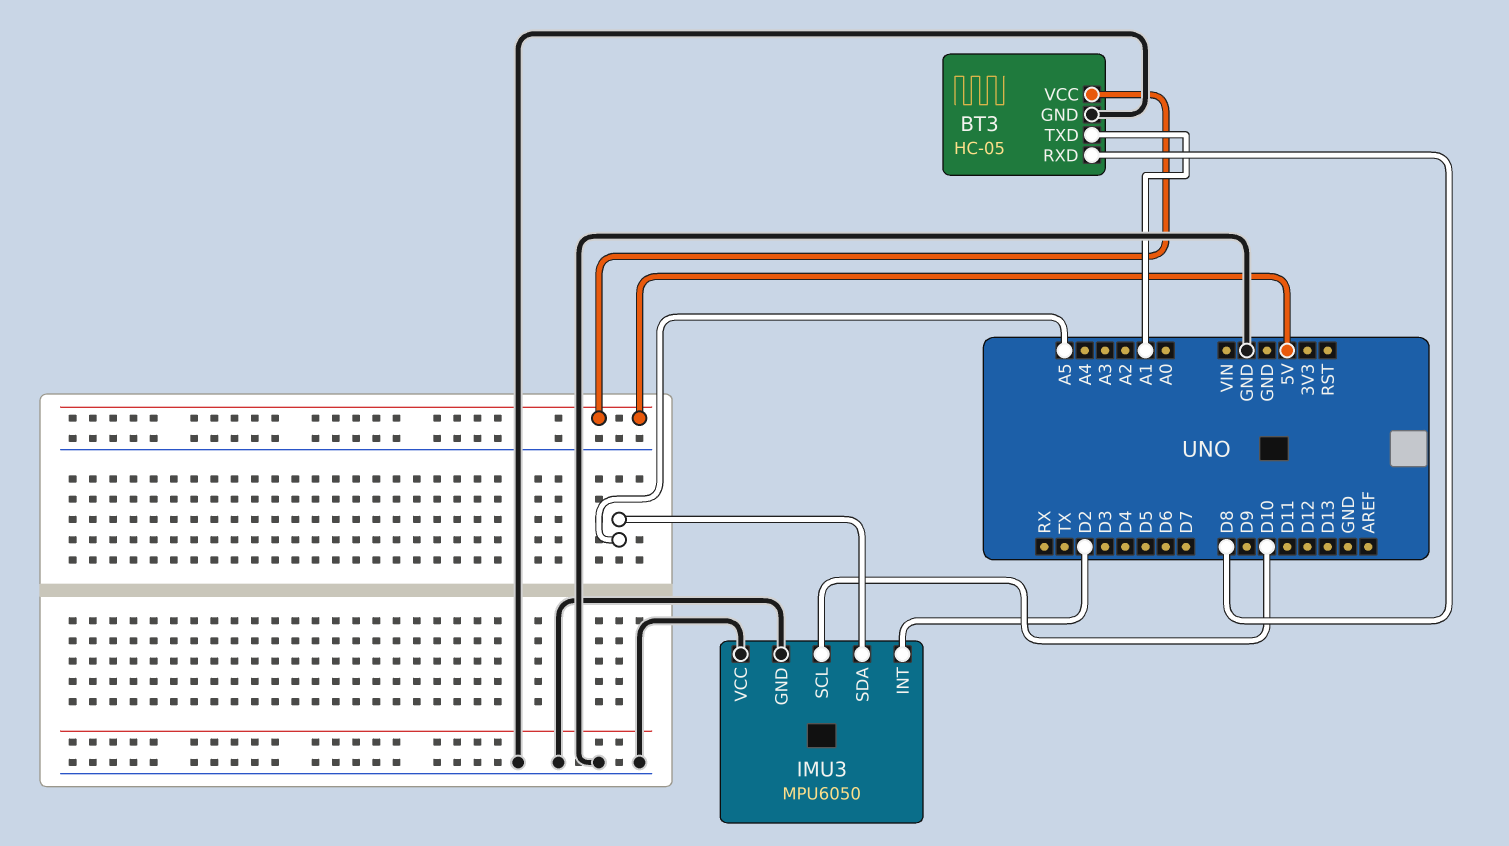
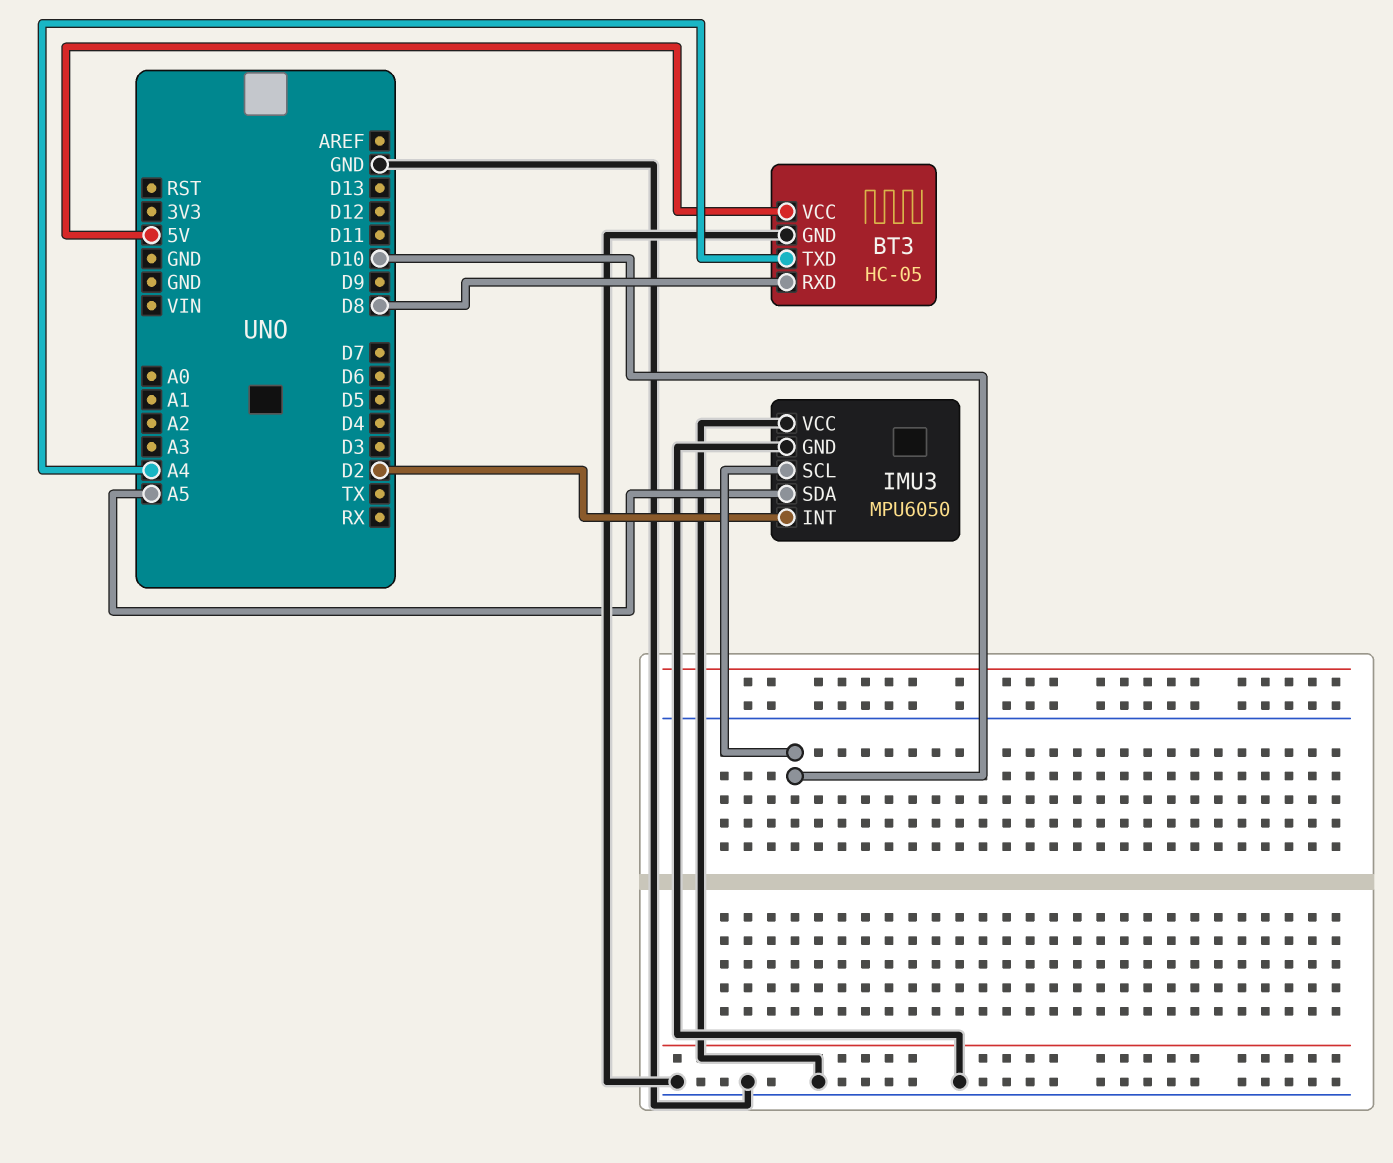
BT3 pin TXD: A1 -> A4

